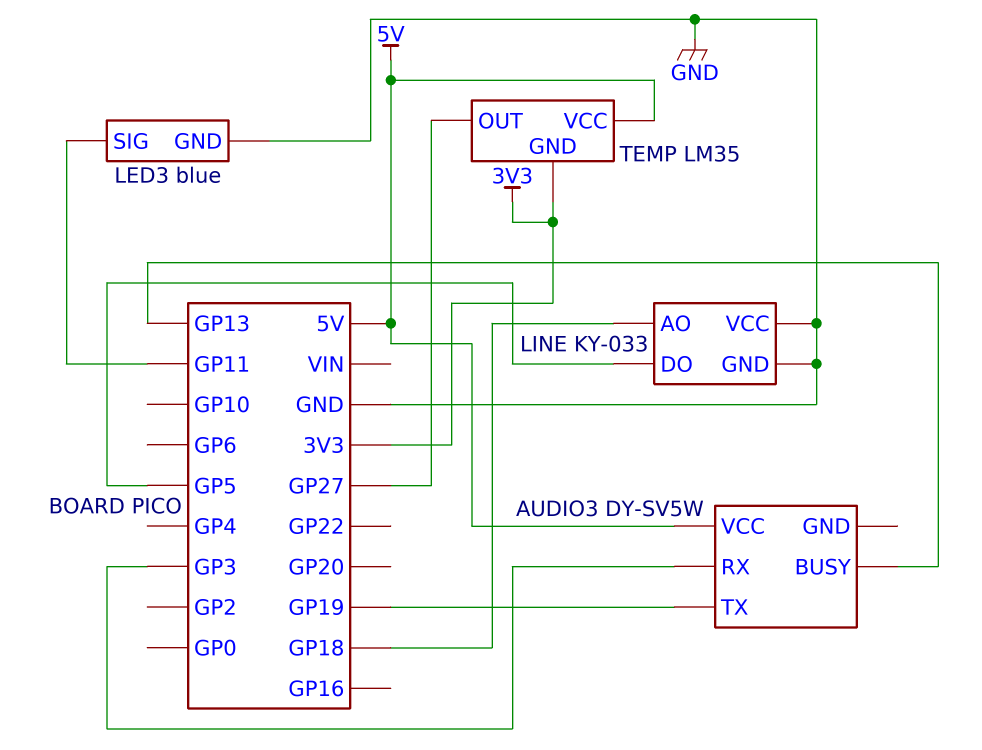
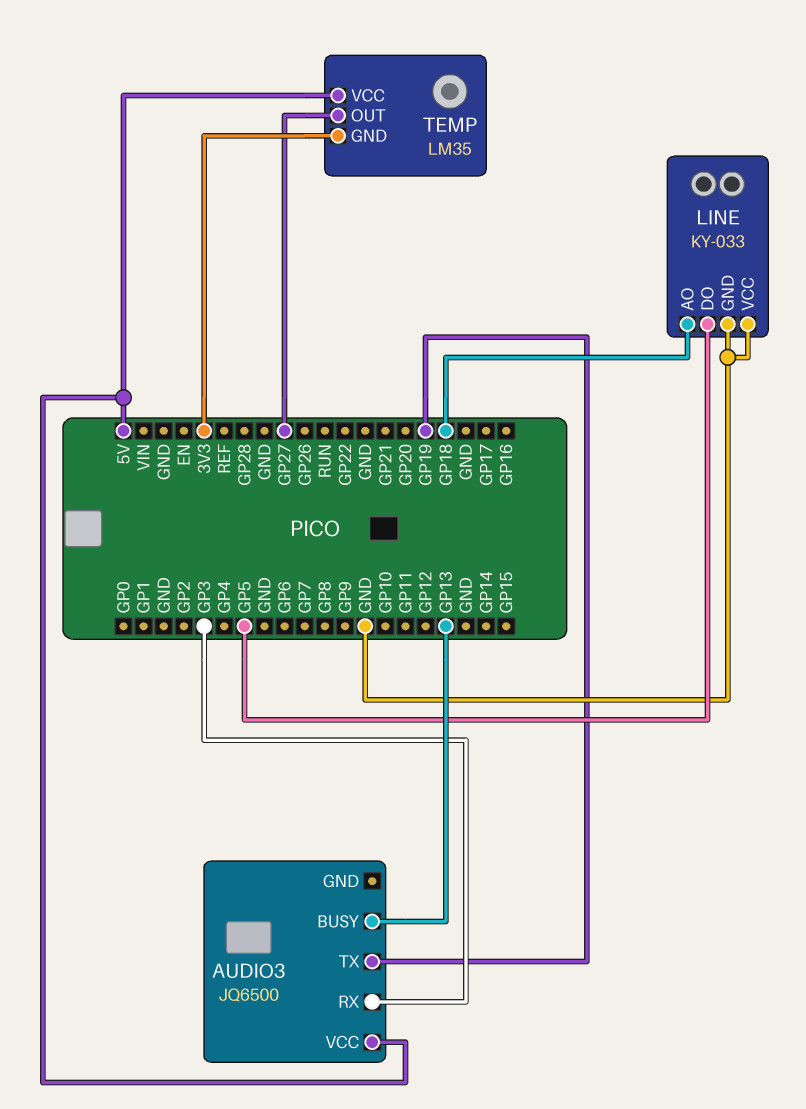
AUDIO3: DY-SV5W -> JQ6500
LED3: blue -> none
LED3 pin GND: GND -> none
LED3 pin SIG: GP11 -> none

